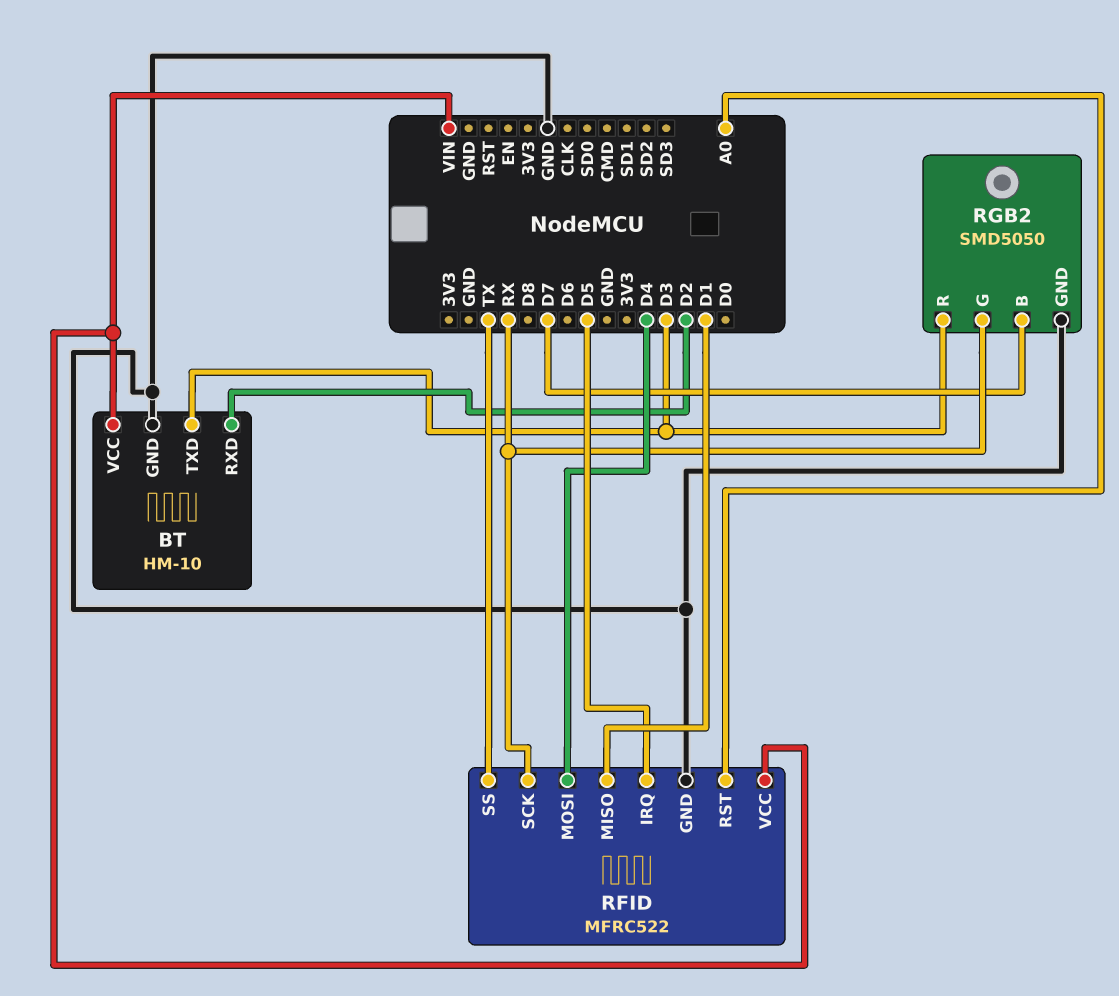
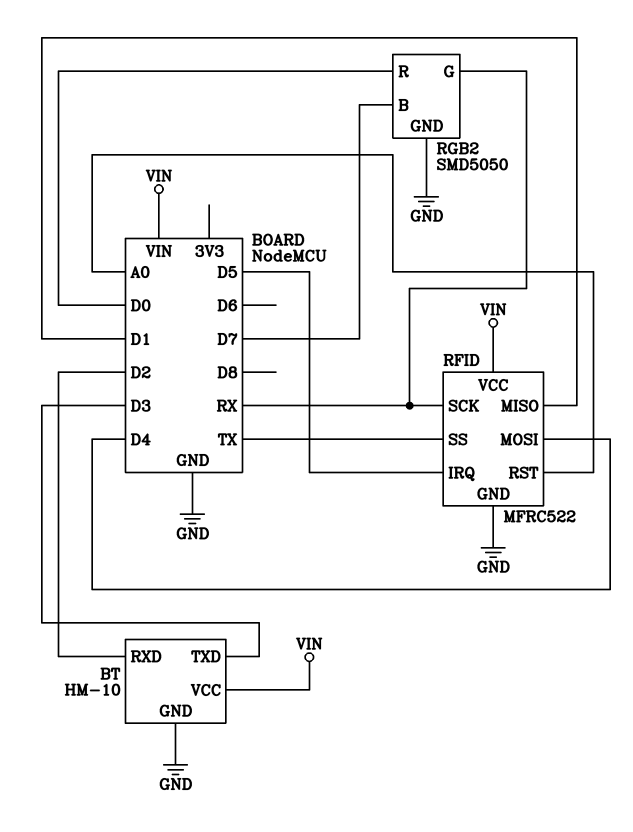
RGB2 pin R: D3 -> D0

